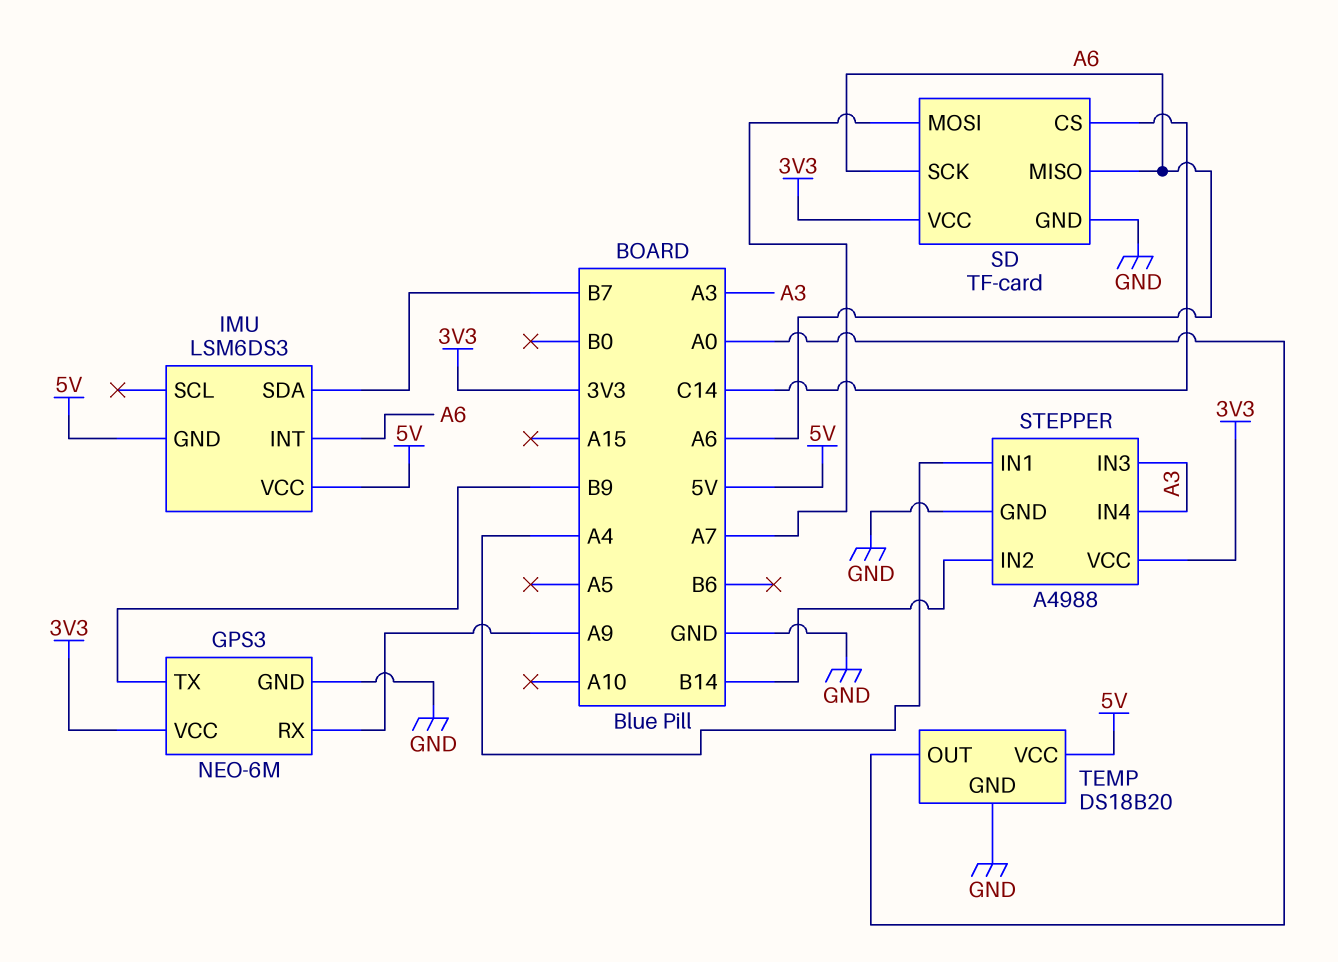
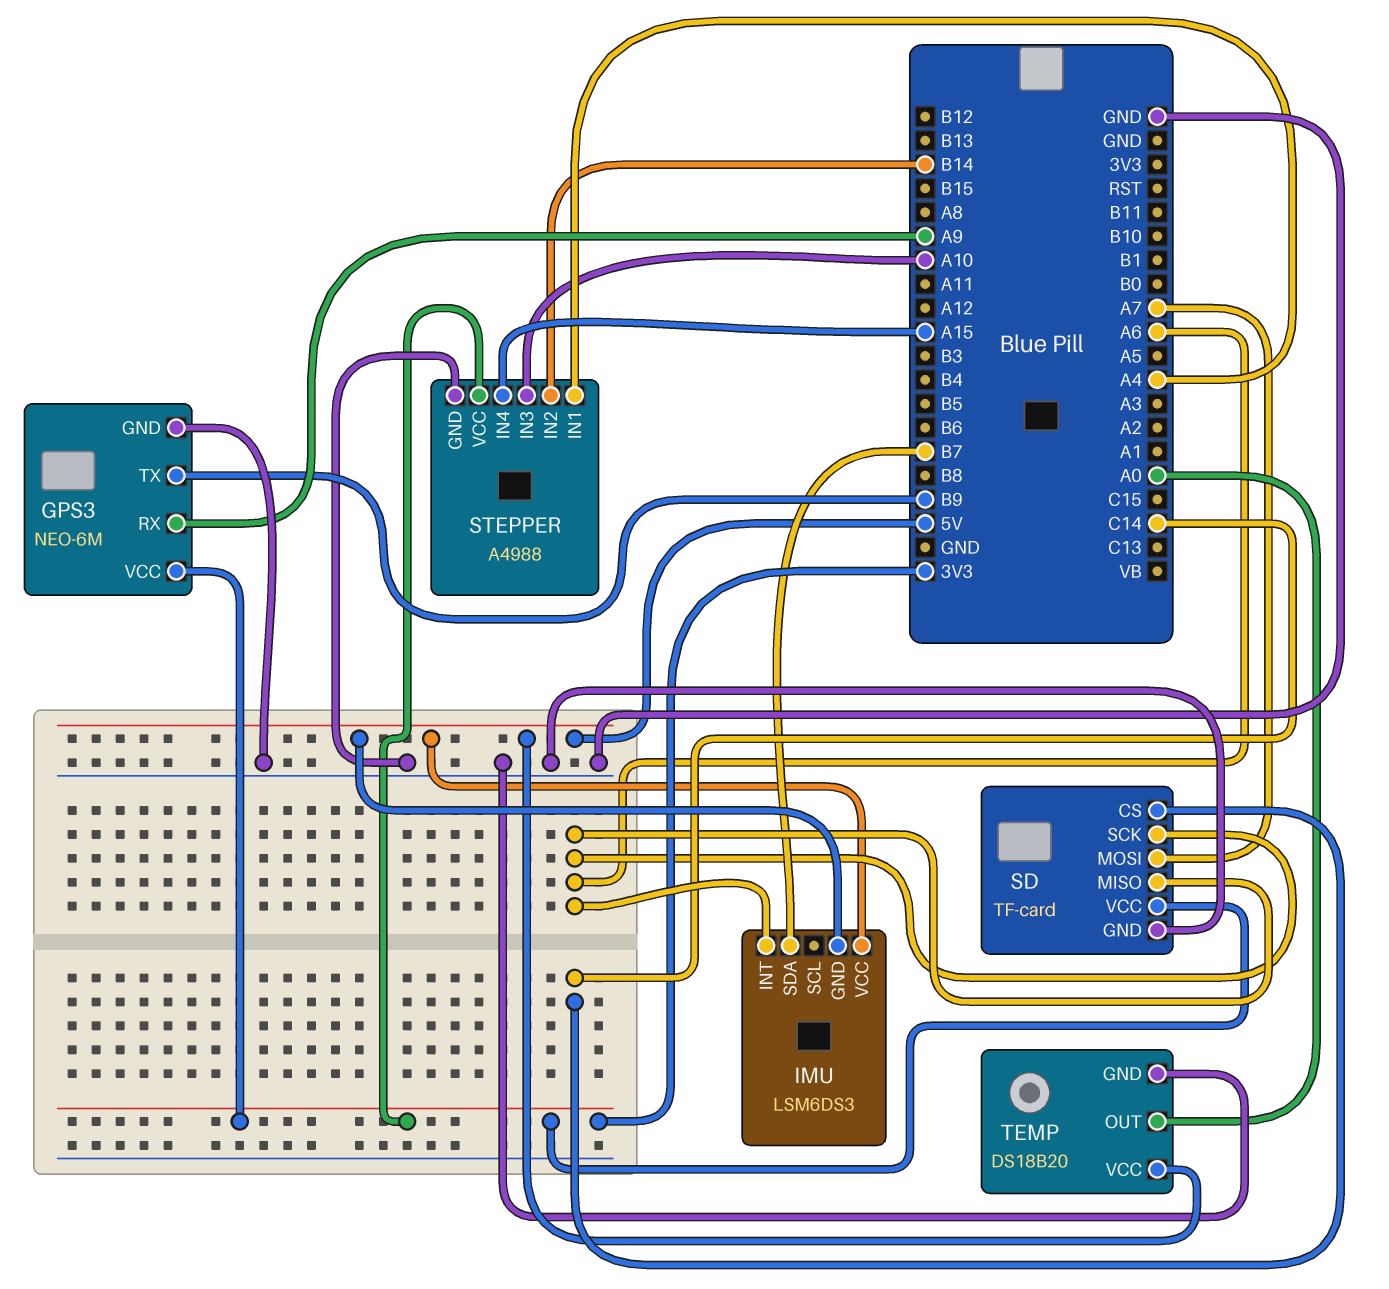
STEPPER pin IN3: A3 -> A10
STEPPER pin IN4: A3 -> A15

